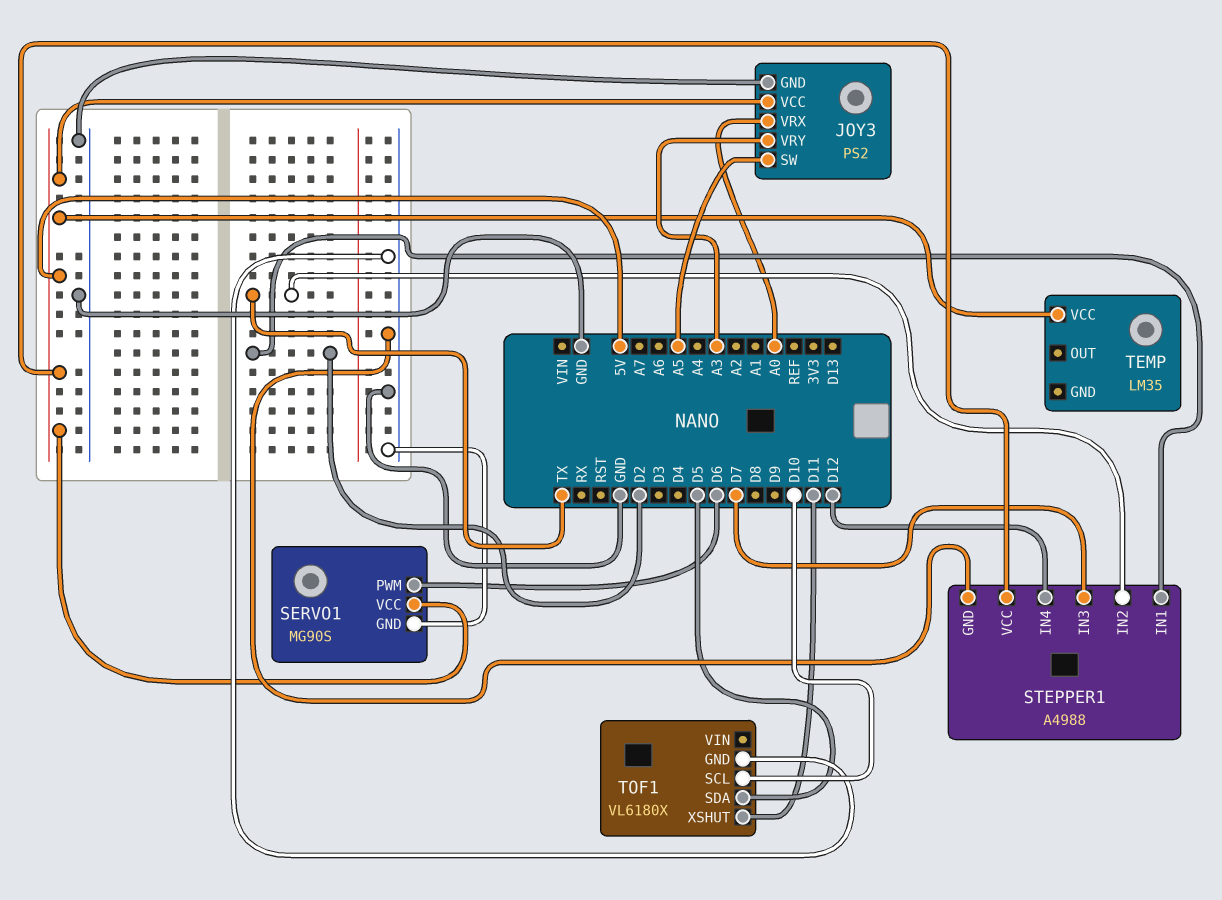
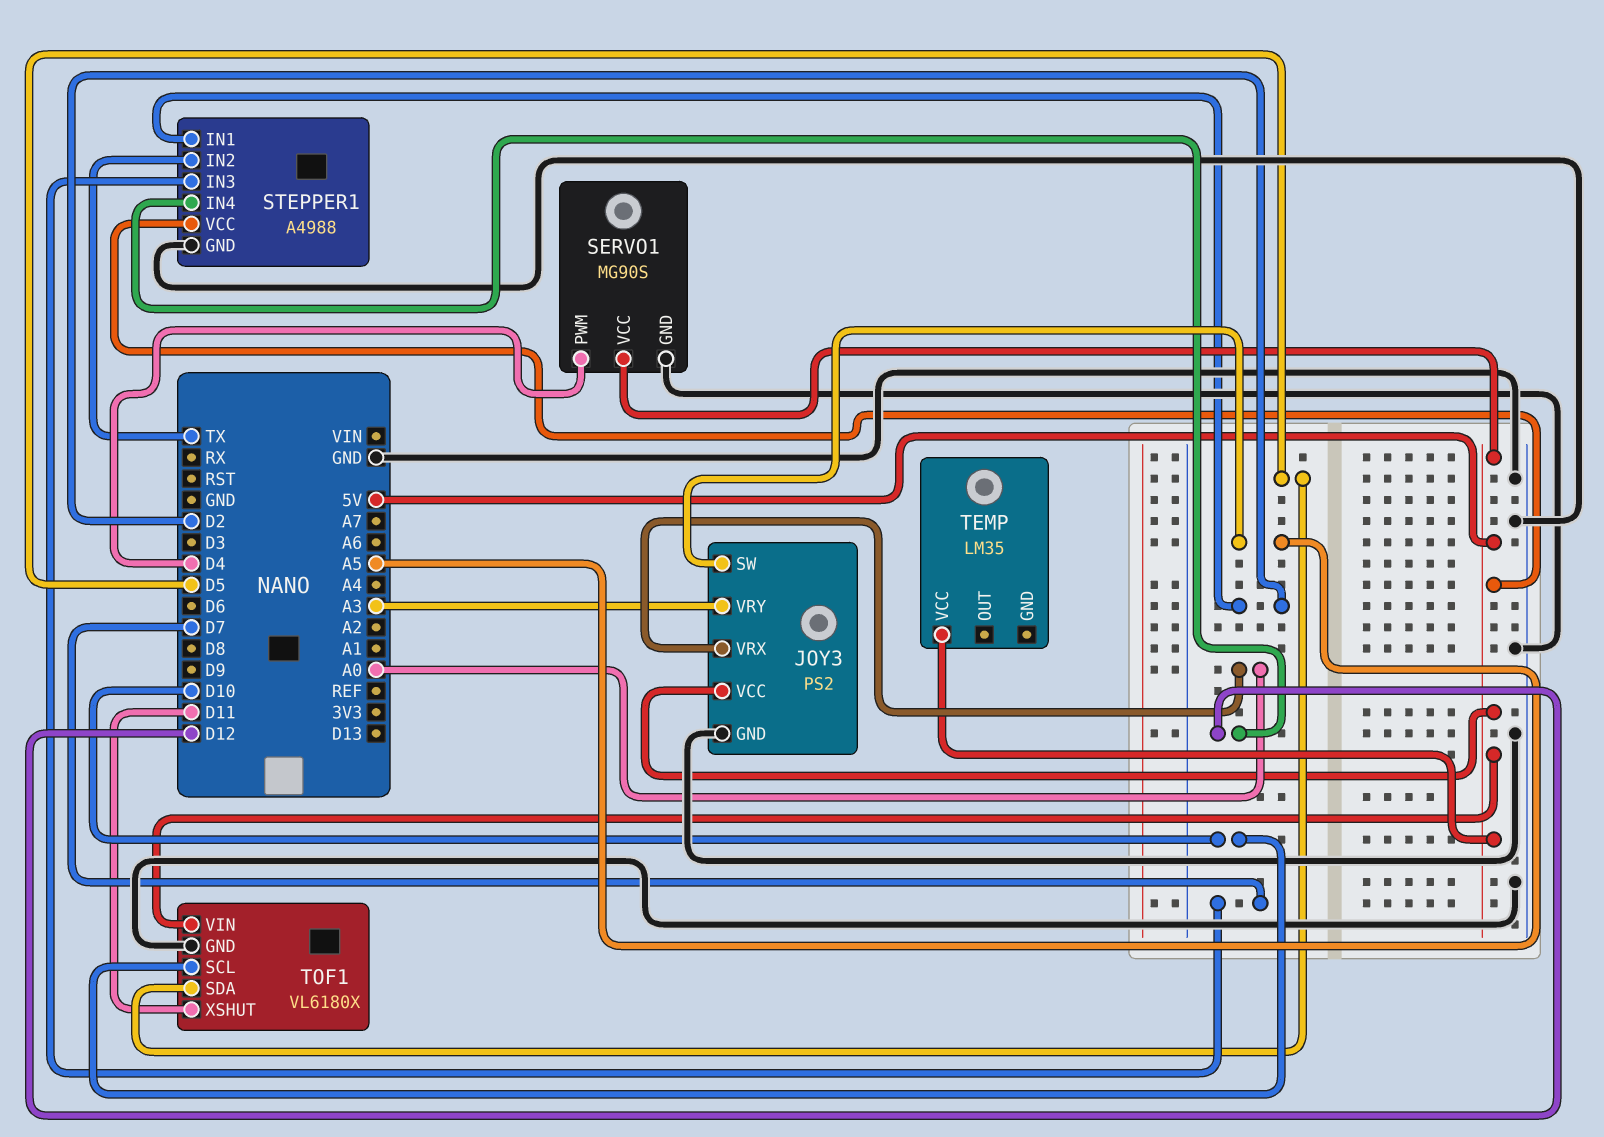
SERVO1 pin PWM: D6 -> D4
TOF1 pin VIN: none -> 5V

